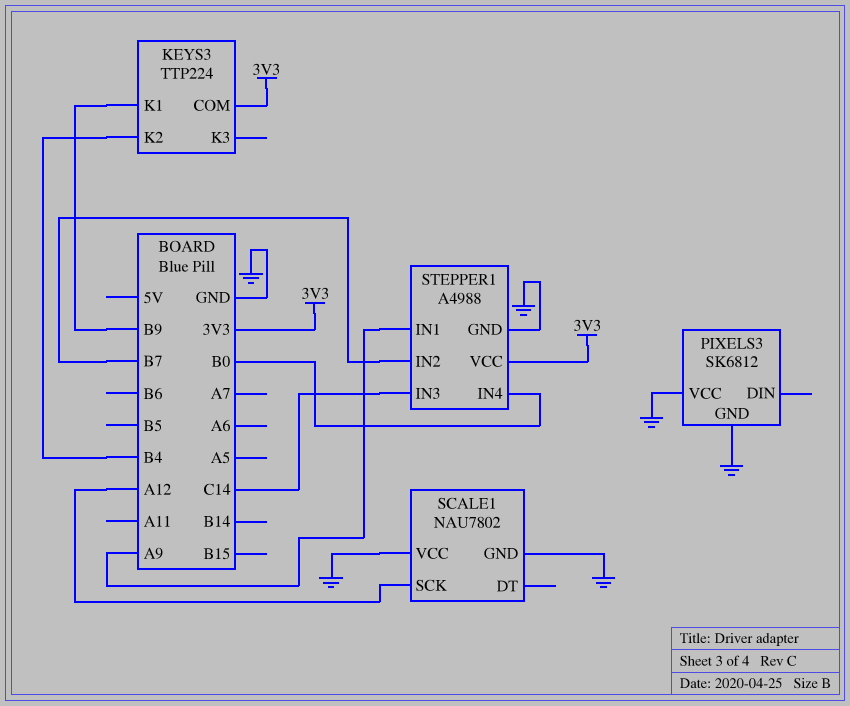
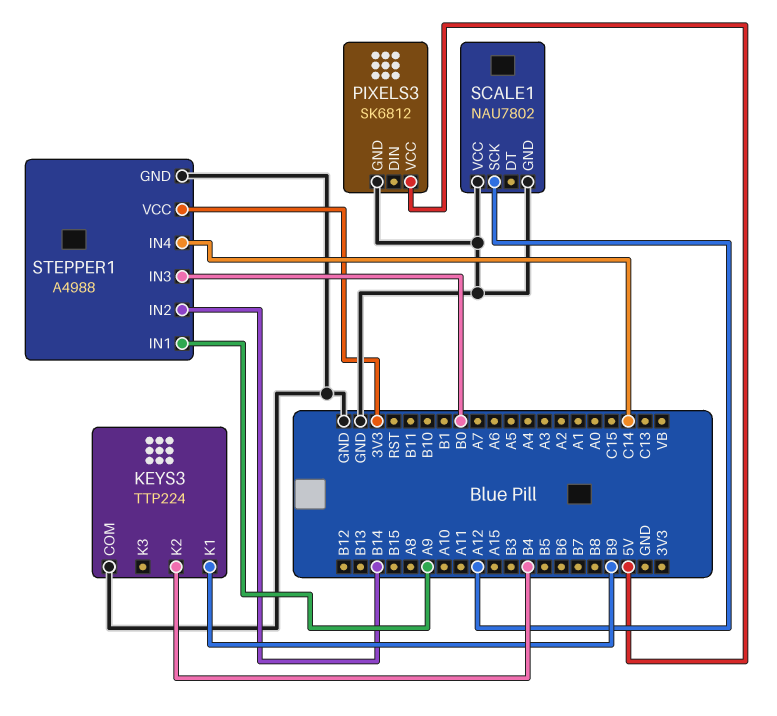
KEYS3 pin COM: 3V3 -> GND
PIXELS3 pin VCC: GND -> 5V
STEPPER1 pin IN2: B7 -> B14
STEPPER1 pin IN3: C14 -> B0
STEPPER1 pin IN4: B0 -> C14

